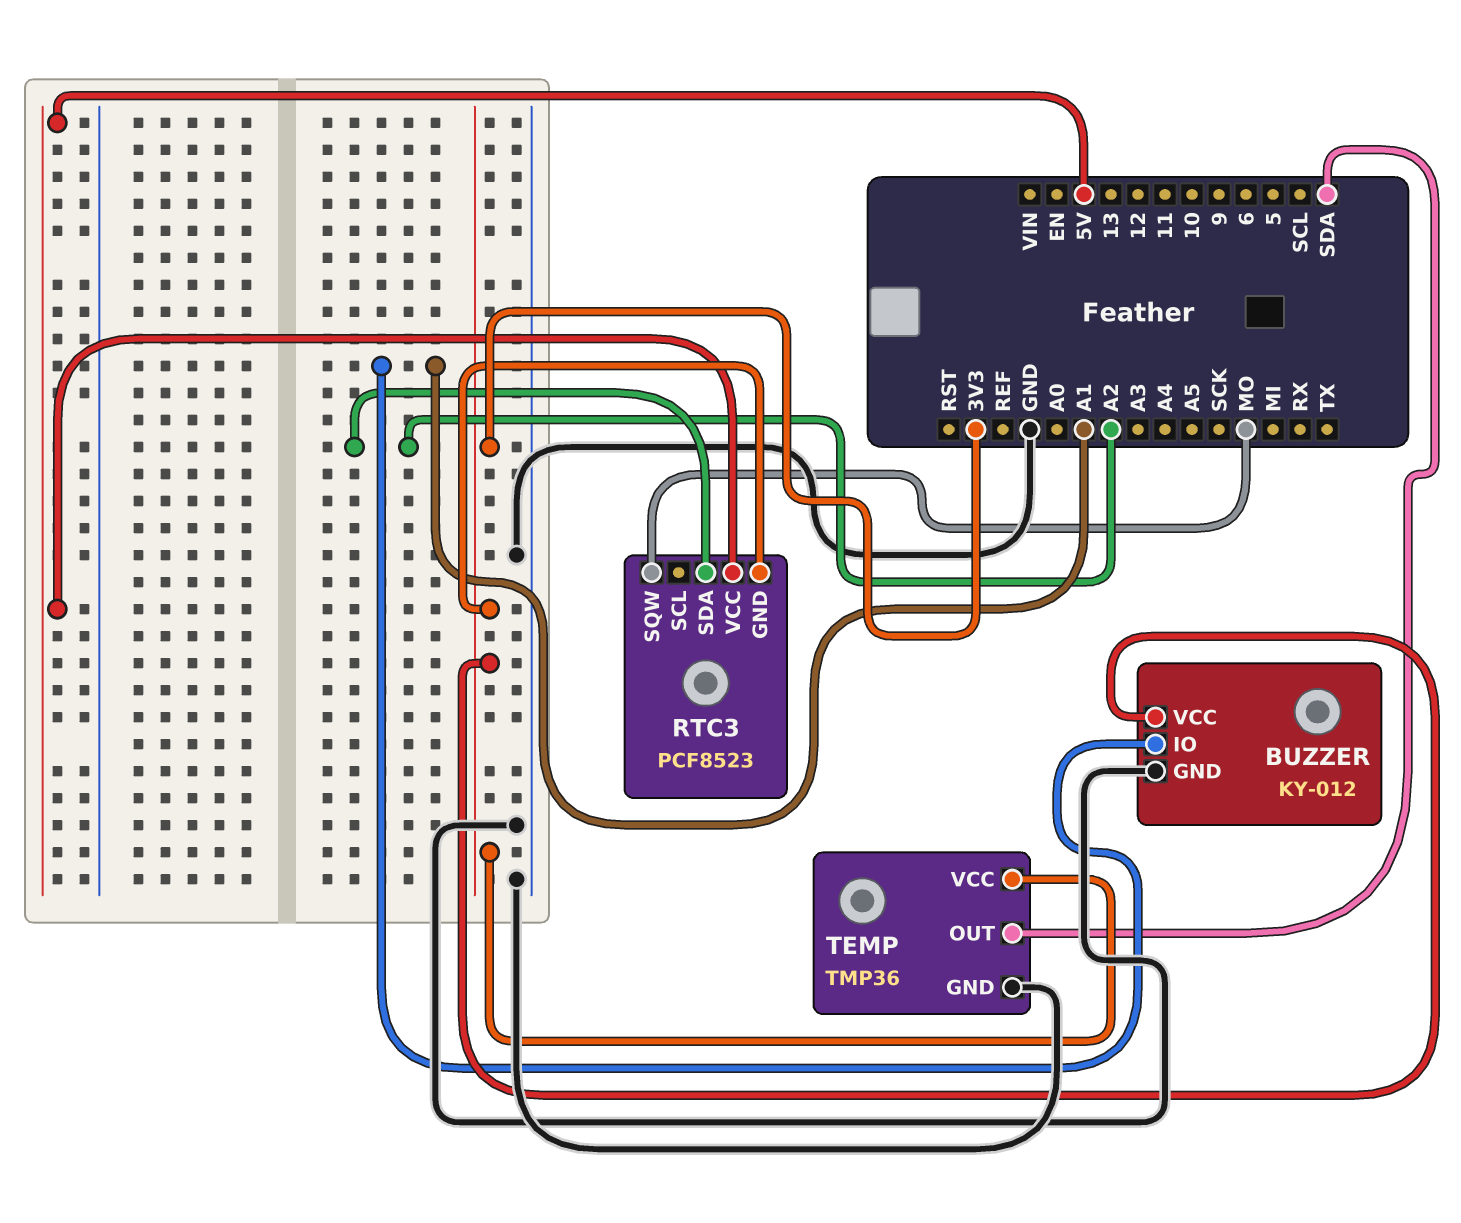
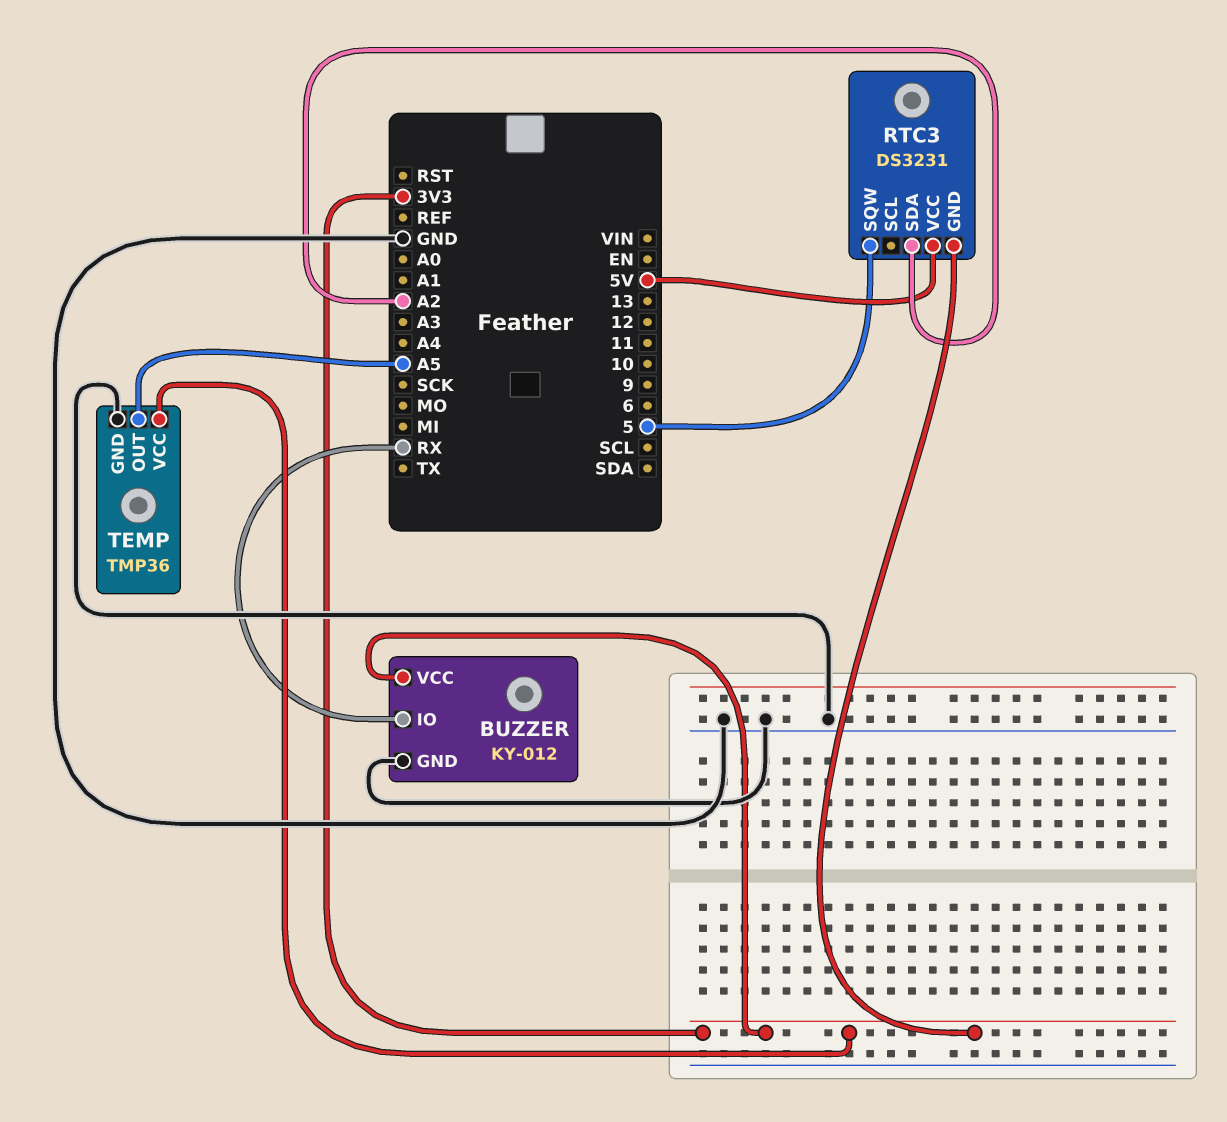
BUZZER pin IO: A1 -> RX
RTC3: PCF8523 -> DS3231
RTC3 pin SQW: MO -> 5
TEMP pin OUT: SDA -> A5

